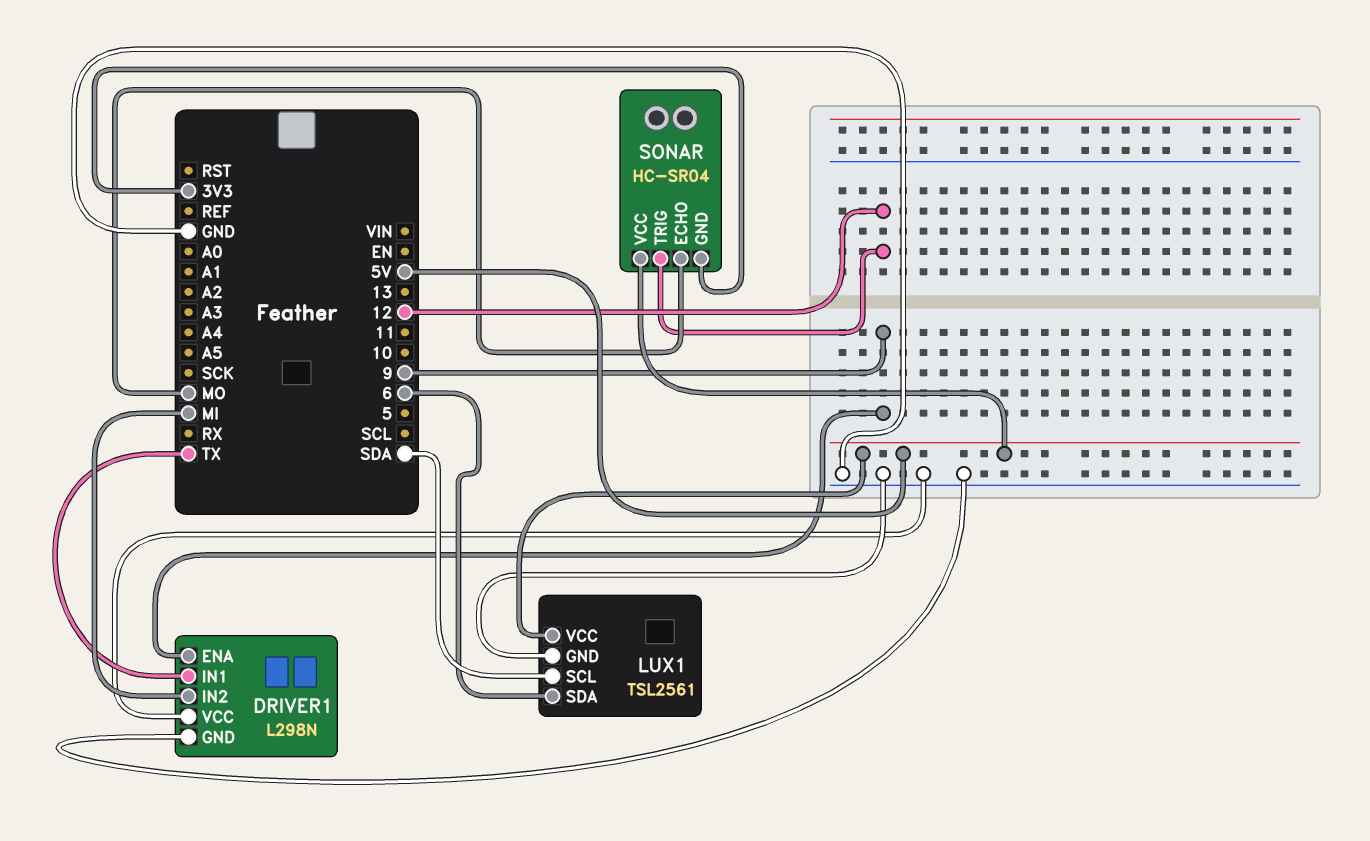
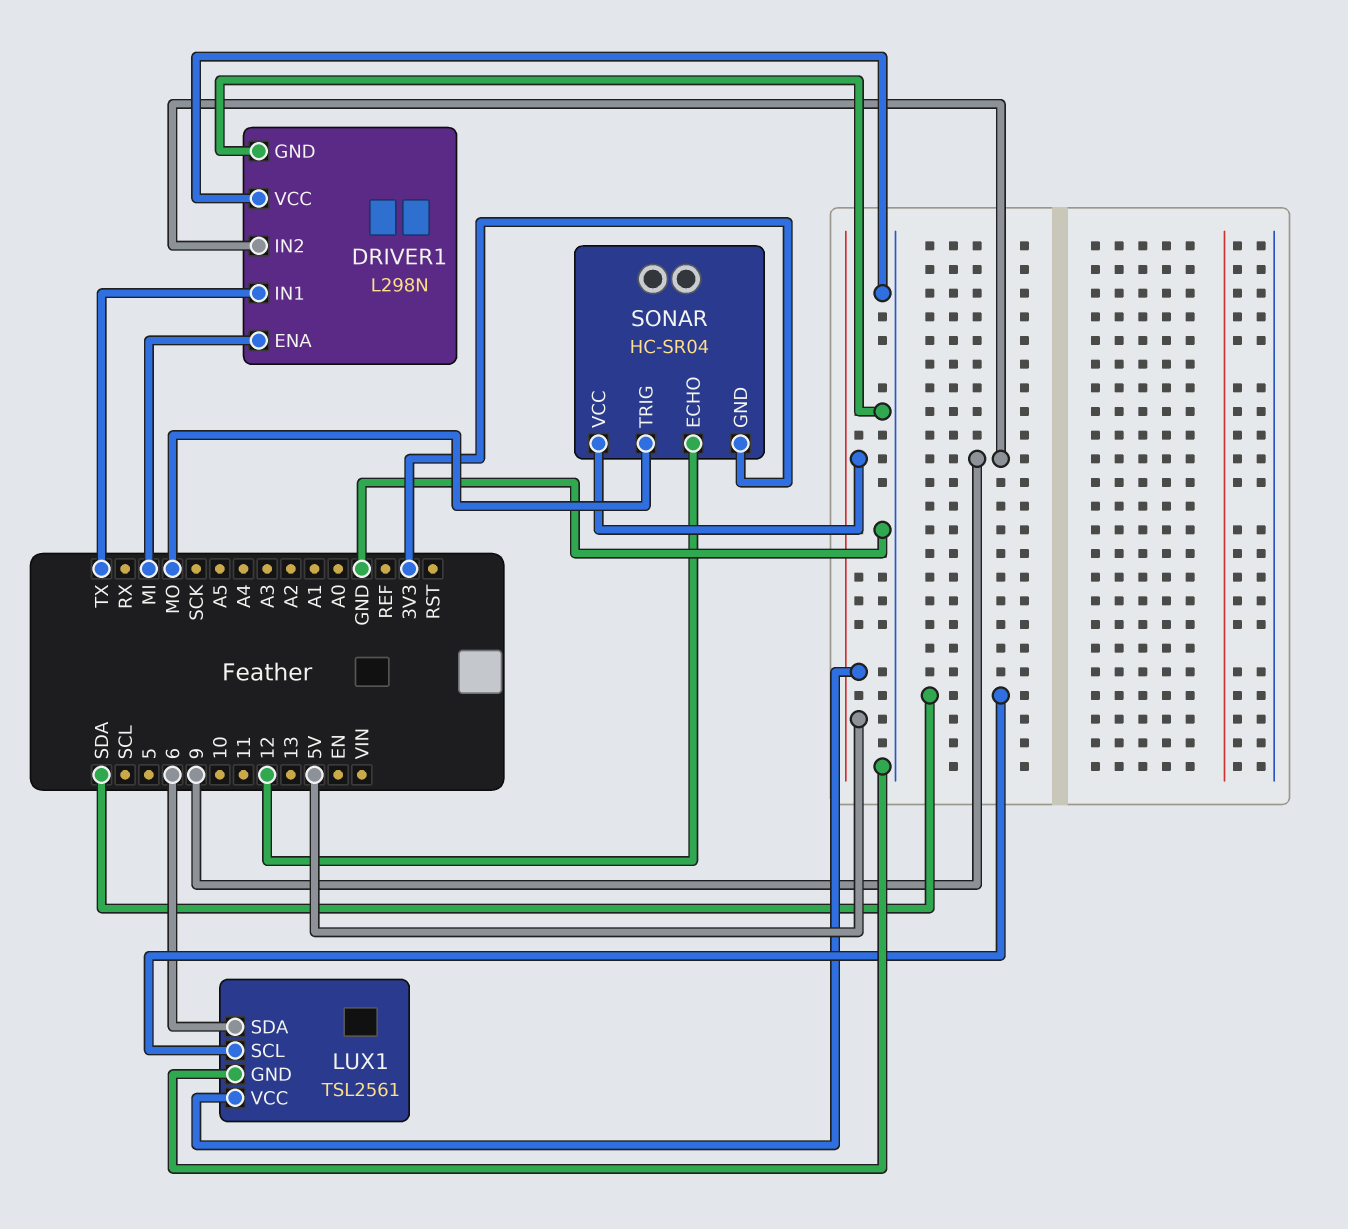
DRIVER1 pin ENA: 9 -> MI
DRIVER1 pin IN2: MI -> 9
SONAR pin ECHO: MO -> 12
SONAR pin TRIG: 12 -> MO

